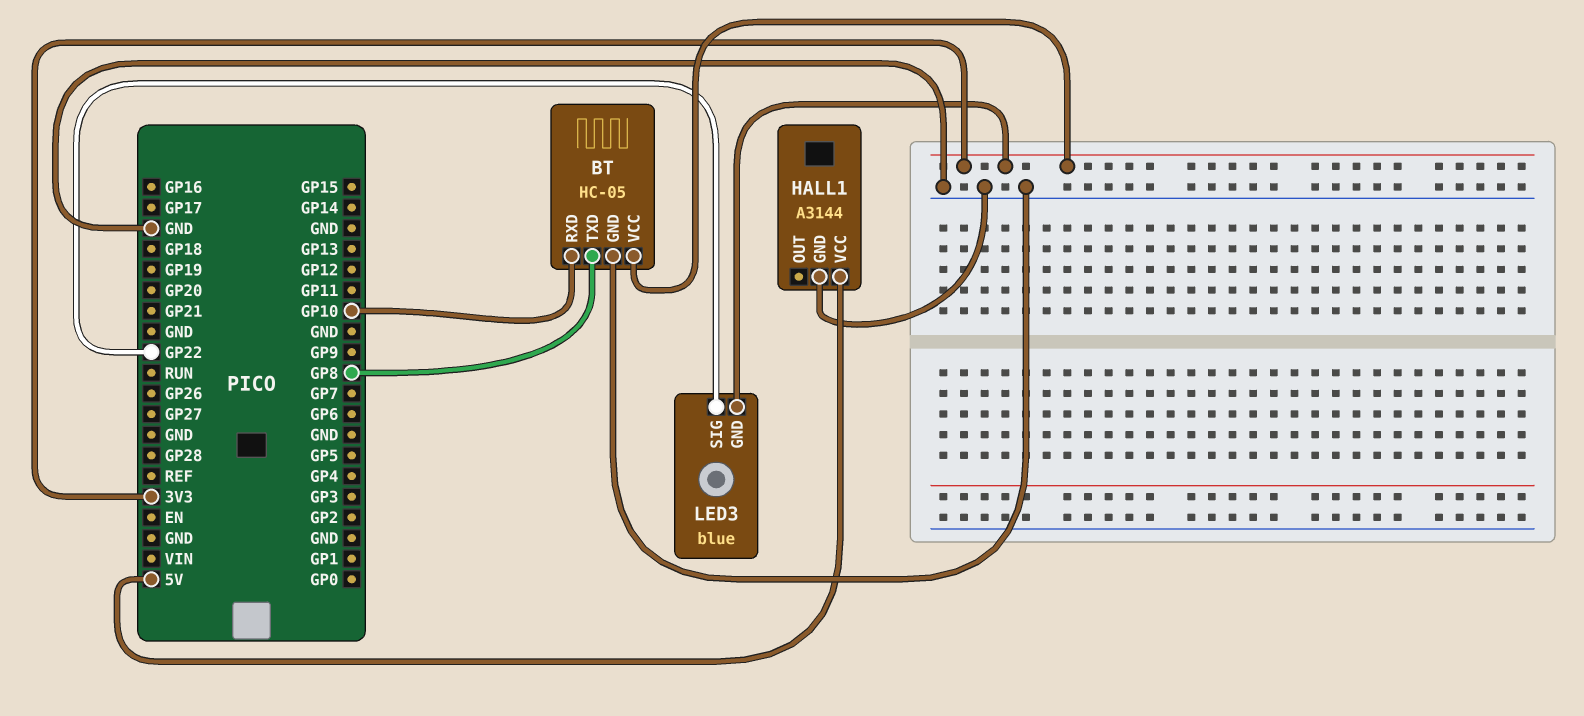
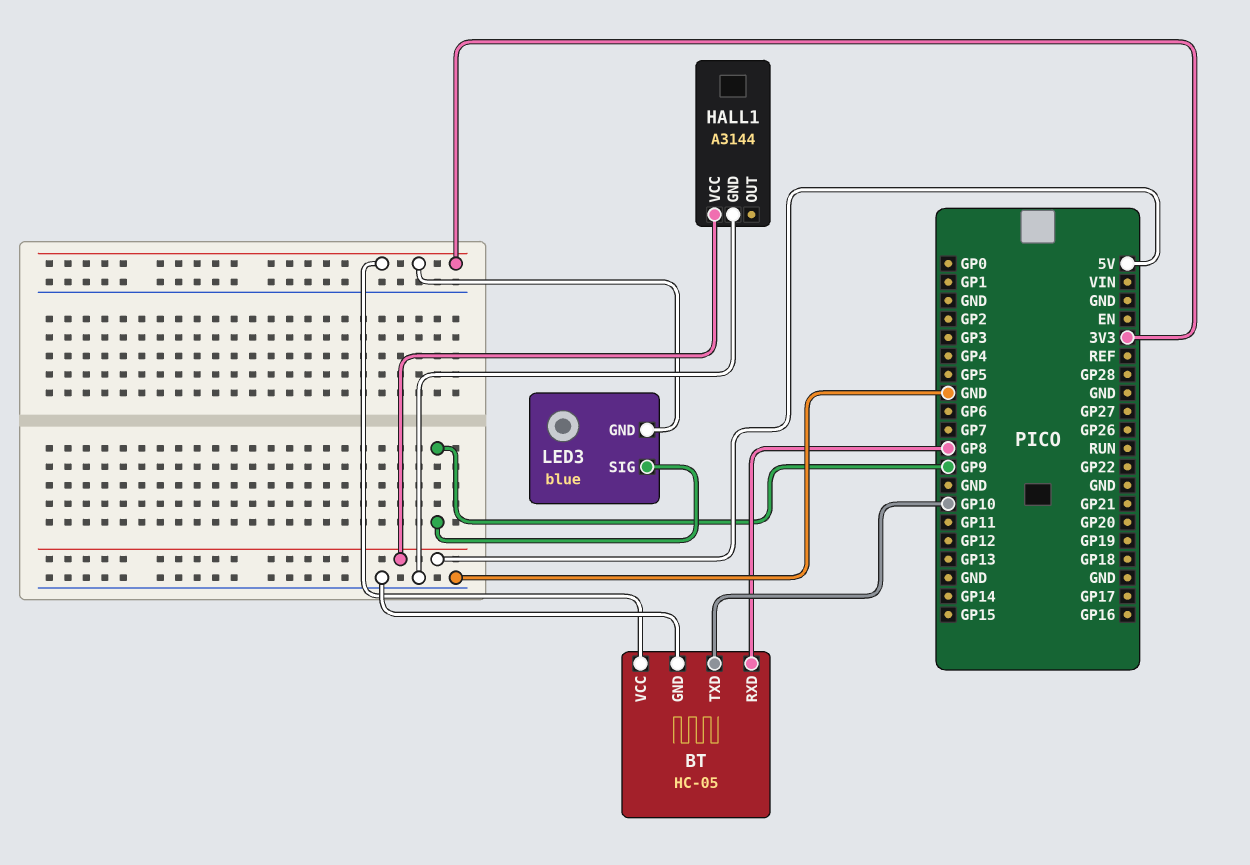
BT pin RXD: GP10 -> GP8
BT pin TXD: GP8 -> GP10
LED3 pin SIG: GP22 -> GP9

